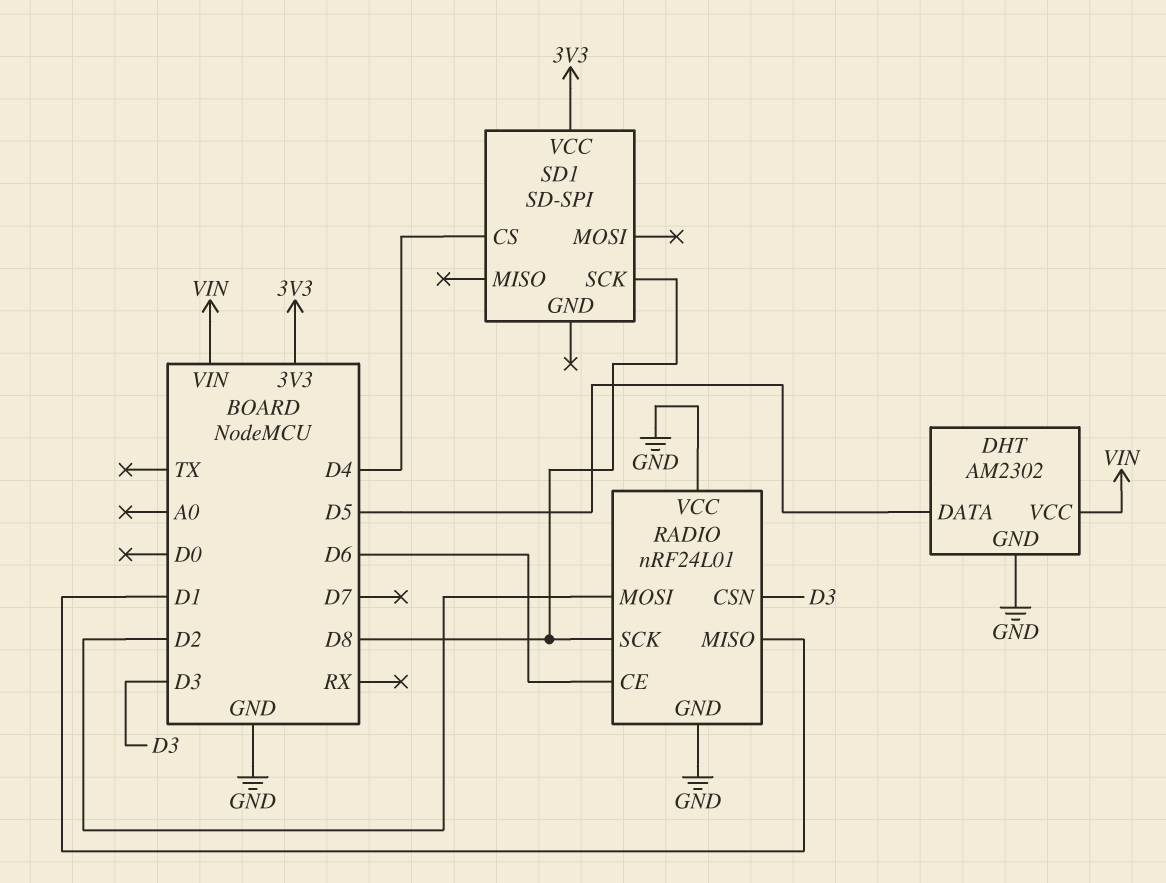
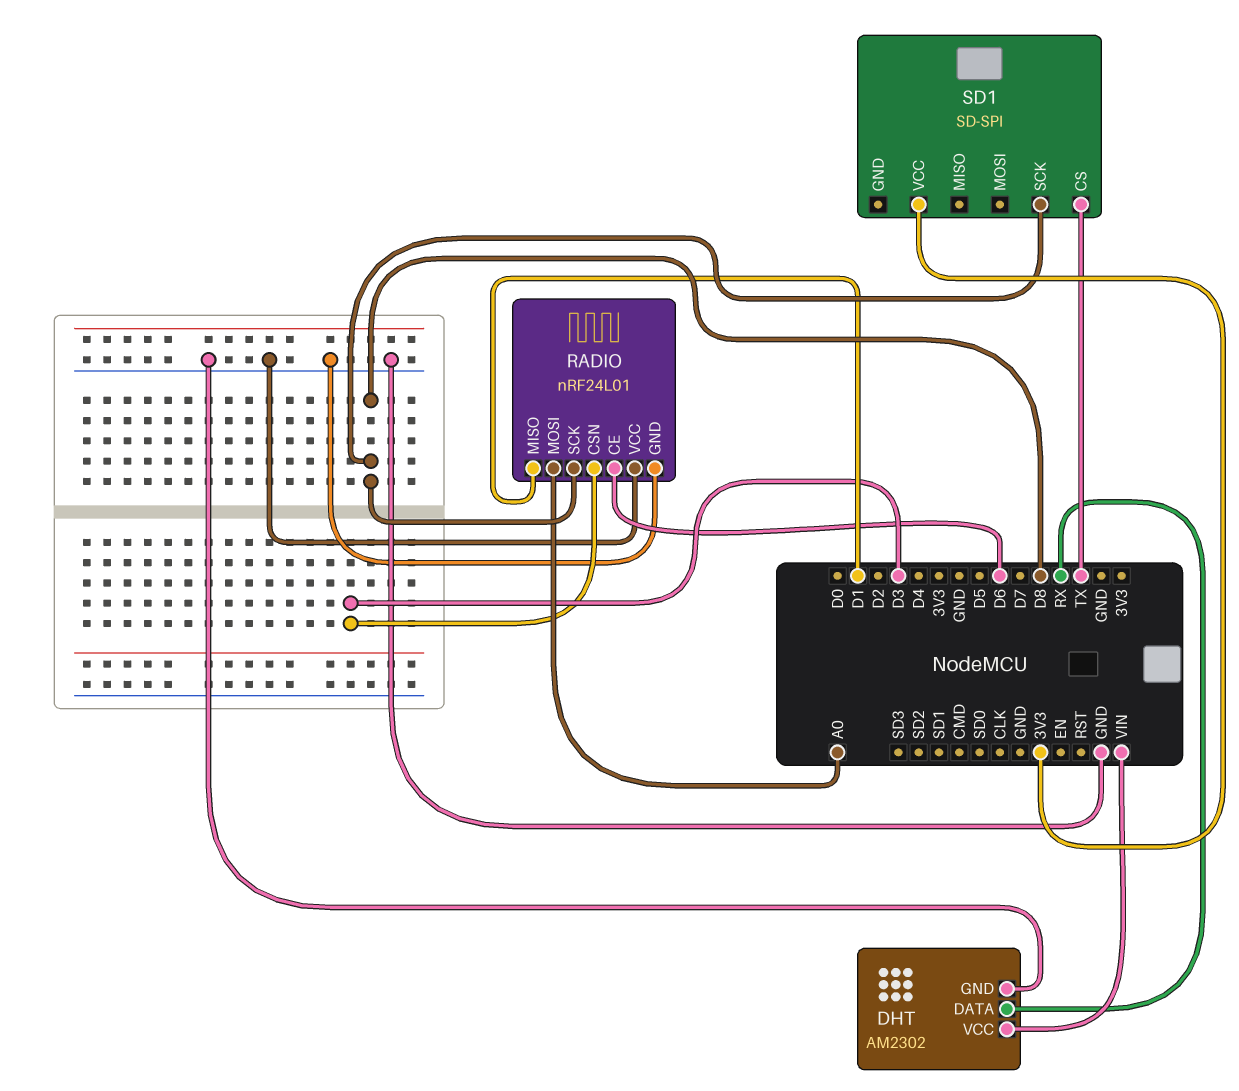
DHT pin DATA: D5 -> RX
RADIO pin MOSI: D2 -> A0
SD1 pin CS: D4 -> TX

